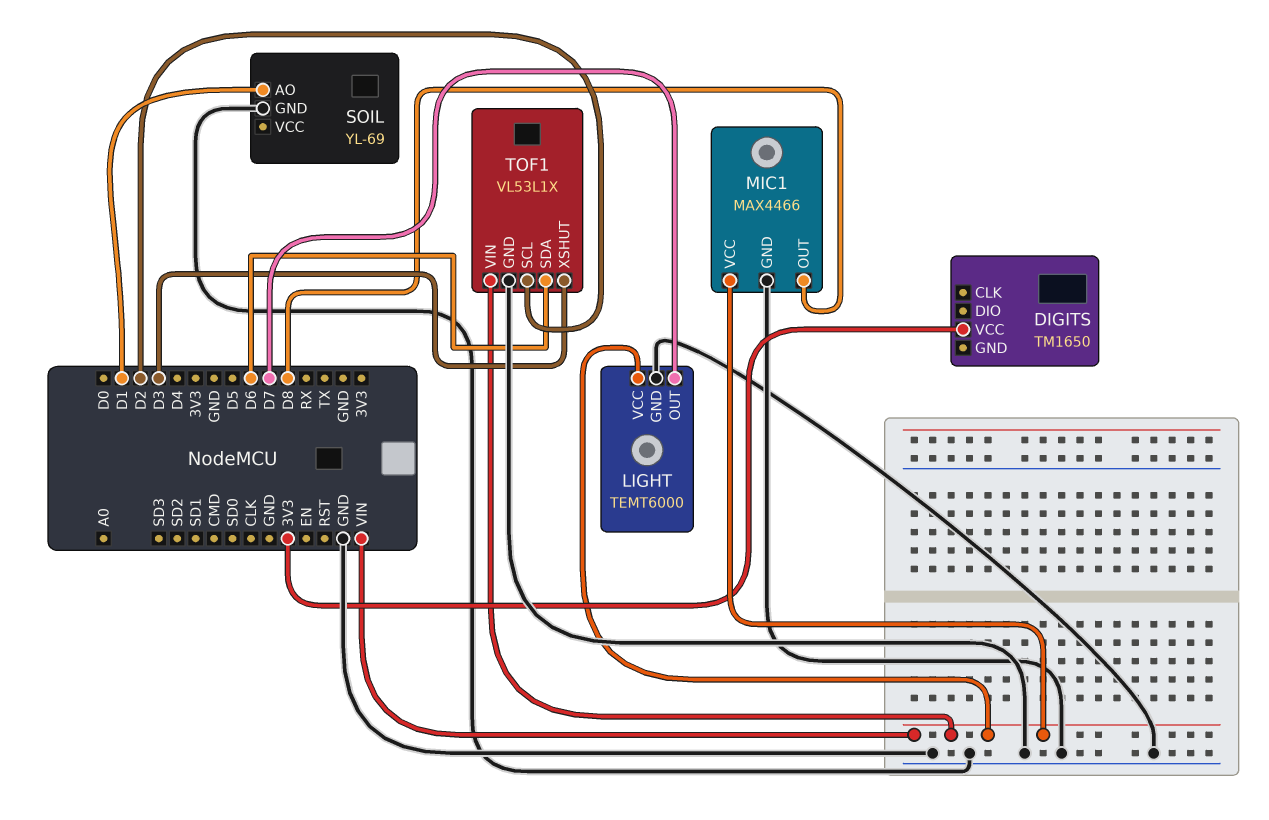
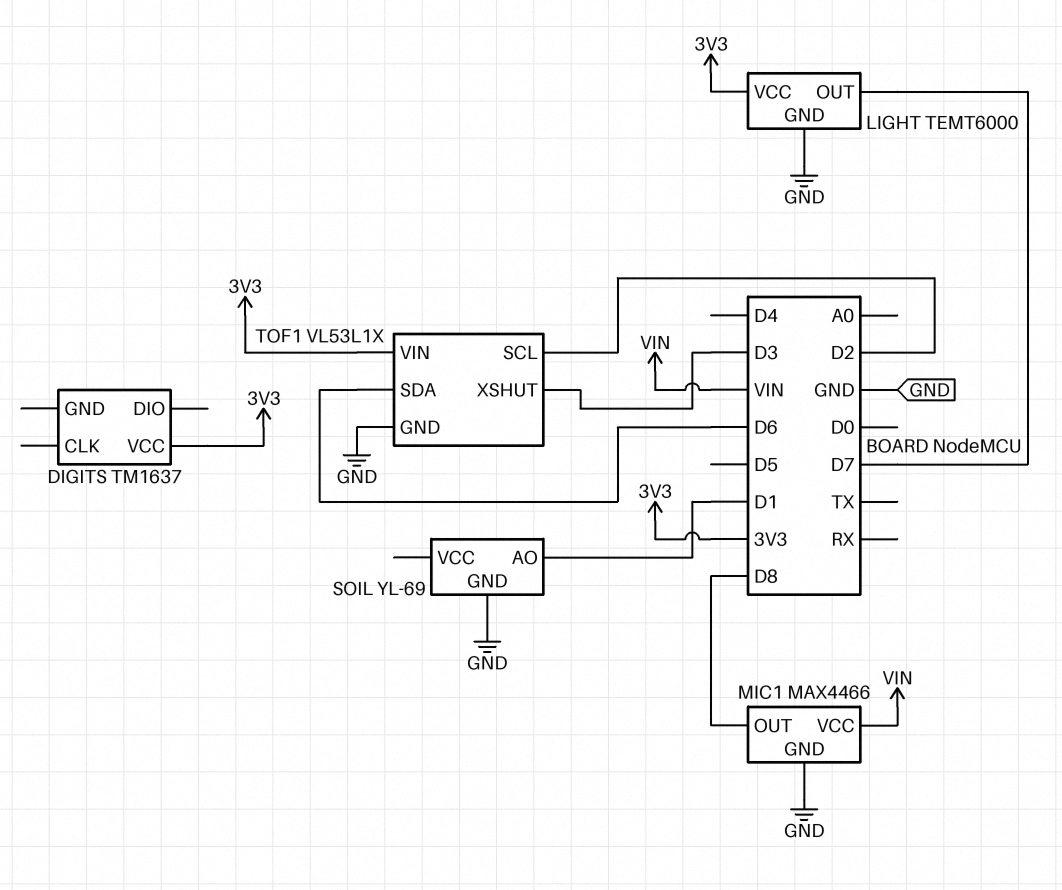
DIGITS: TM1650 -> TM1637
LIGHT pin VCC: VIN -> 3V3
TOF1 pin VIN: VIN -> 3V3

